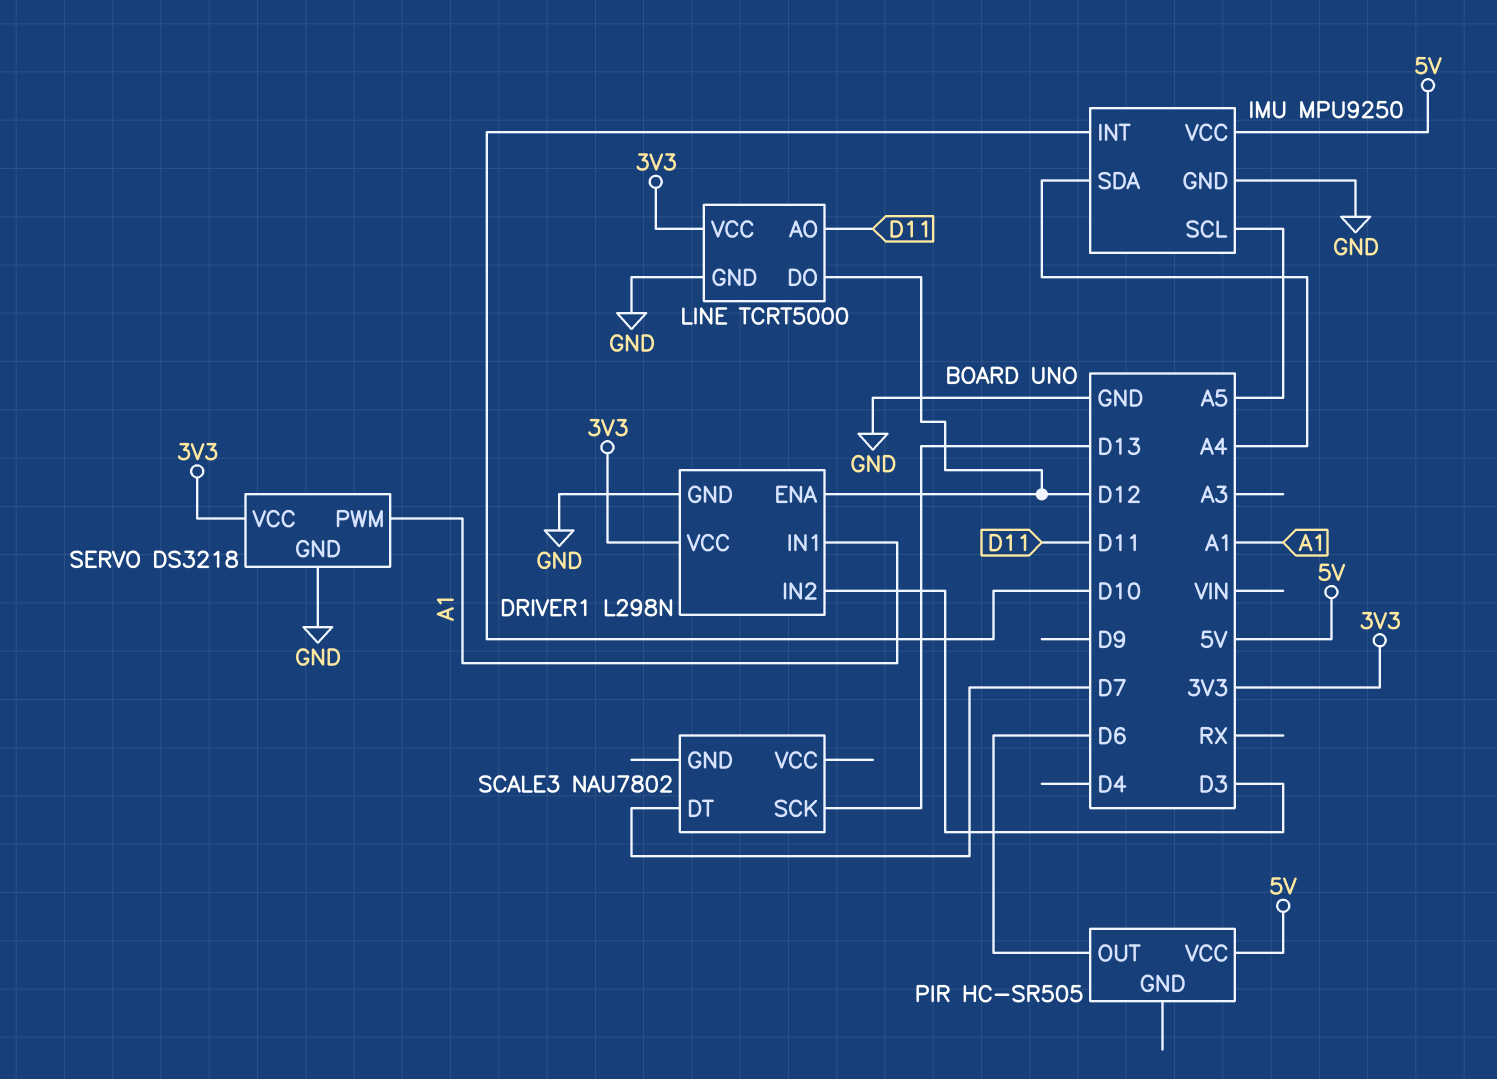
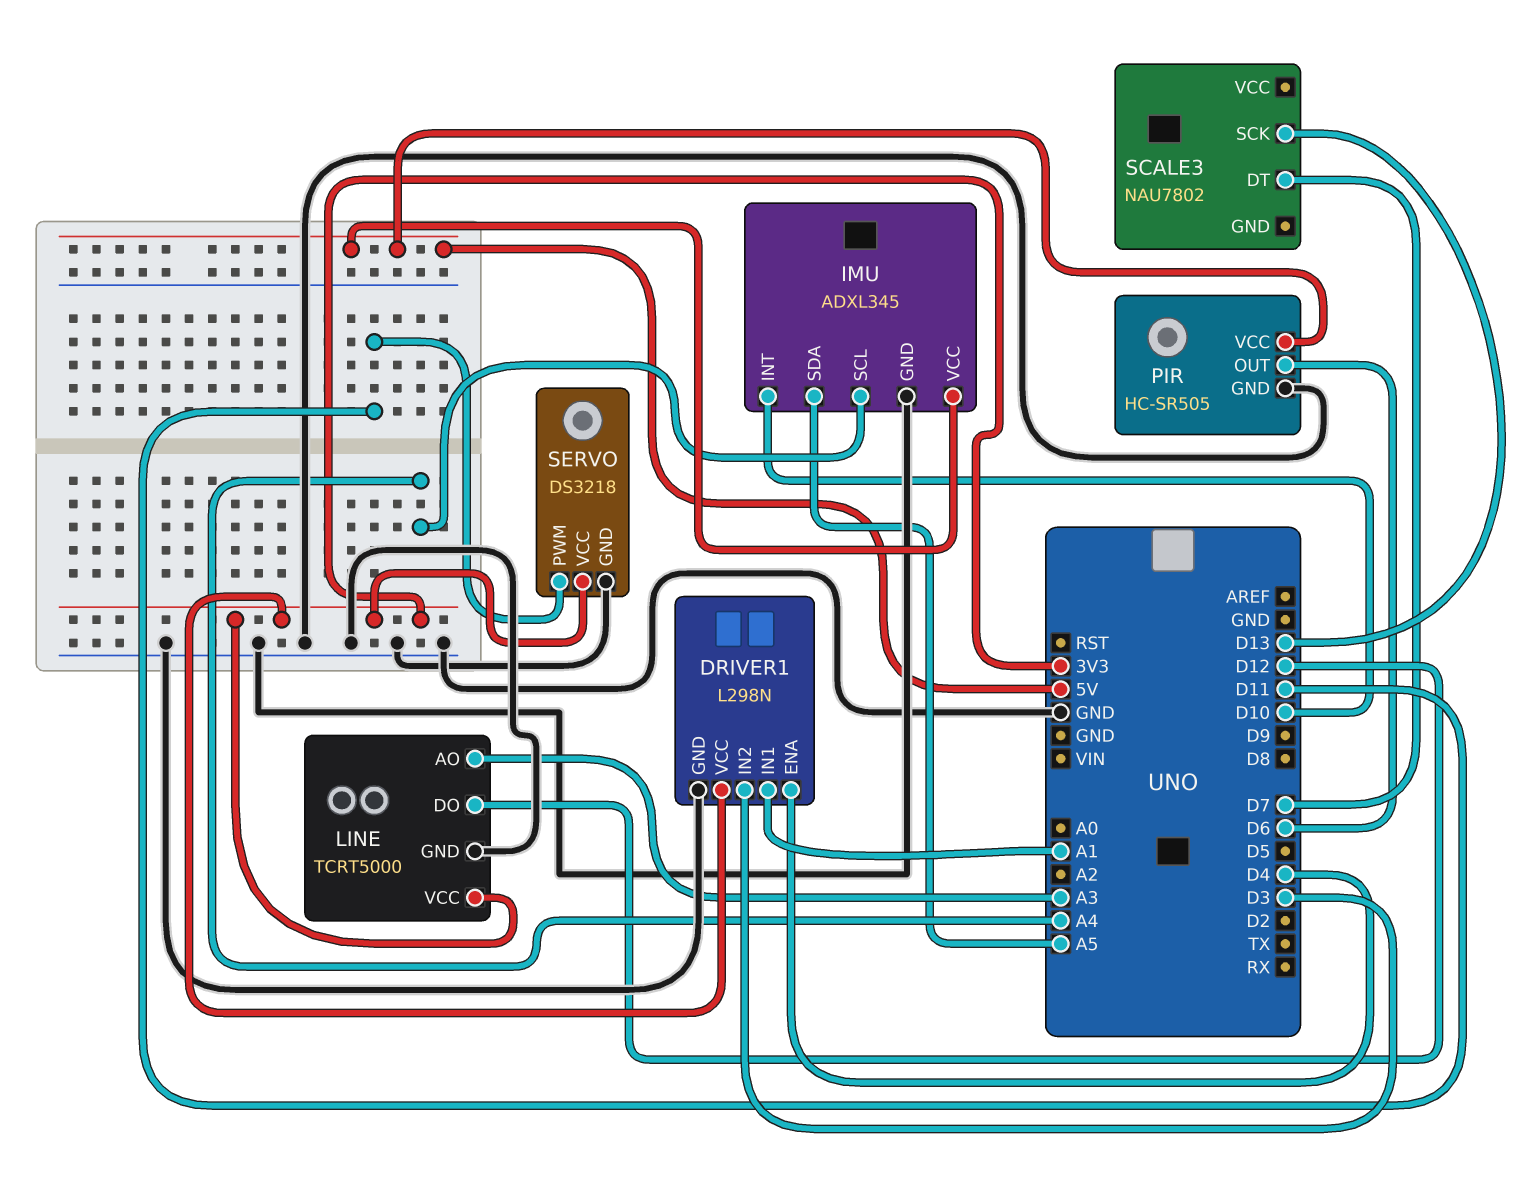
DRIVER1 pin ENA: D12 -> D4
IMU: MPU9250 -> ADXL345
IMU pin SCL: A5 -> A4
IMU pin SDA: A4 -> A5
LINE pin AO: D11 -> A3
PIR pin GND: none -> GND
SERVO pin PWM: A1 -> D11

